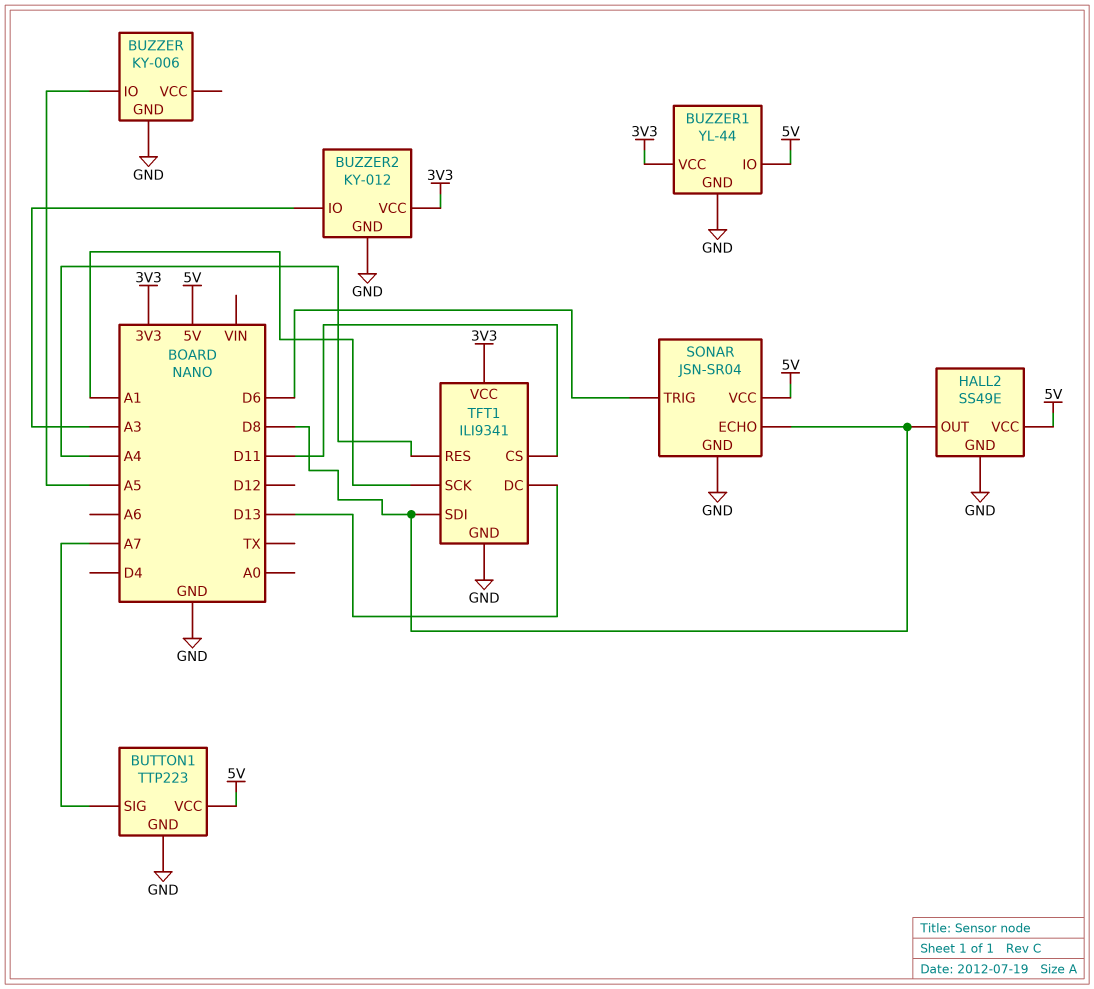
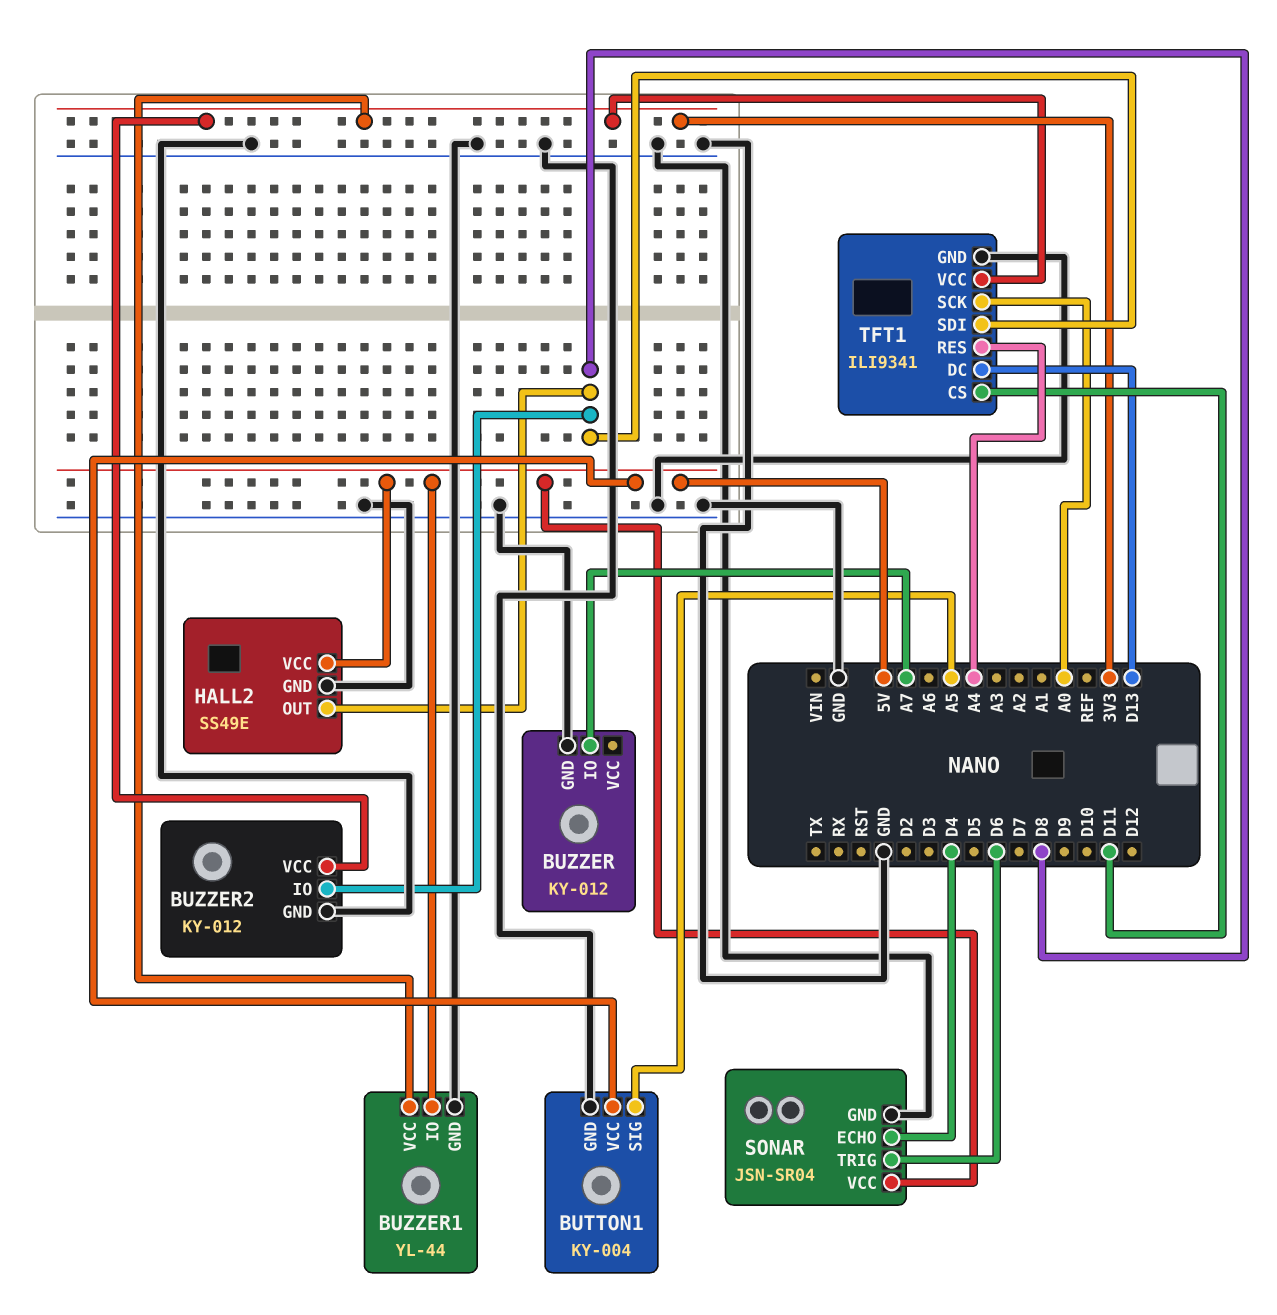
BUTTON1: TTP223 -> KY-004
BUTTON1 pin SIG: A7 -> A5
BUZZER: KY-006 -> KY-012
BUZZER pin IO: A5 -> A7
BUZZER2 pin IO: A3 -> D8
SONAR pin ECHO: D8 -> D4
TFT1 pin SCK: A1 -> A0

